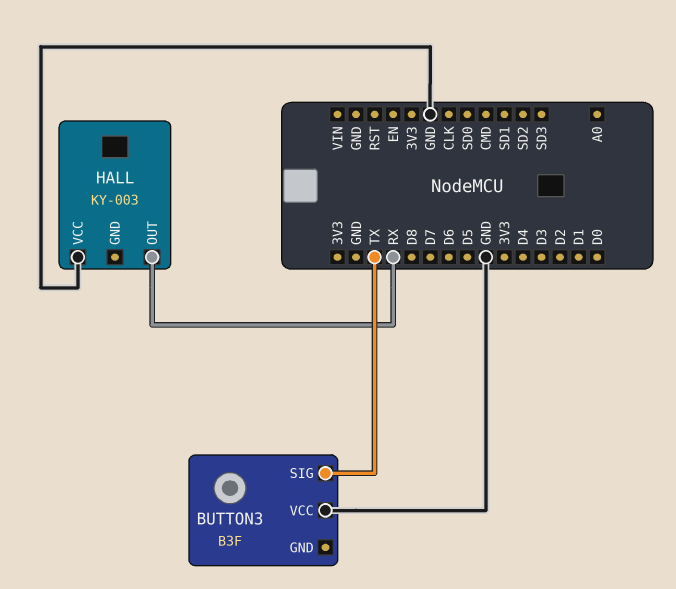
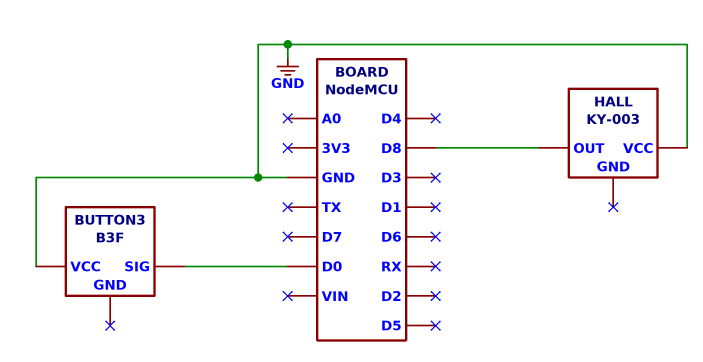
BUTTON3 pin SIG: TX -> D0
HALL pin OUT: RX -> D8

